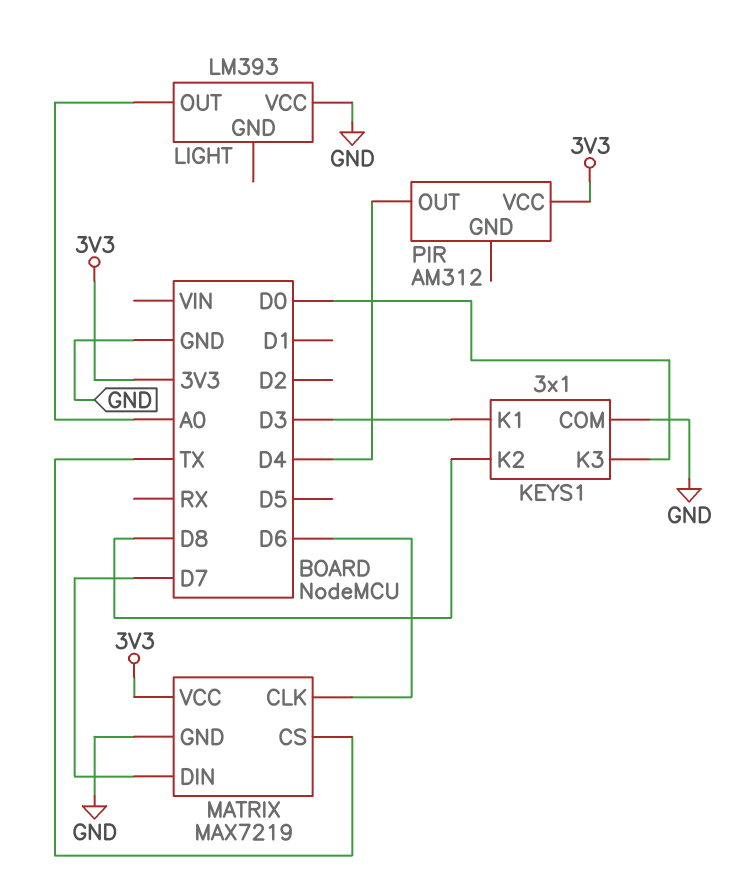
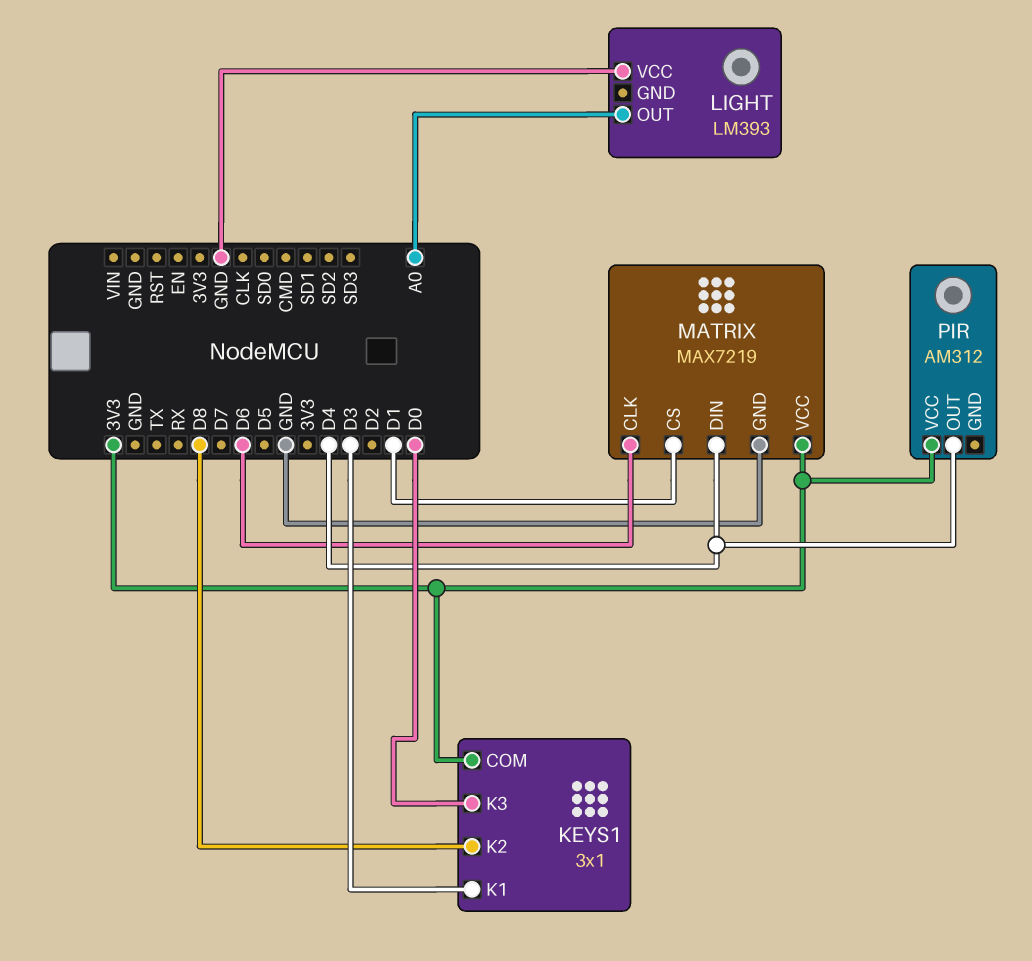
KEYS1 pin COM: GND -> 3V3
MATRIX pin CS: TX -> D1
MATRIX pin DIN: D7 -> D4

